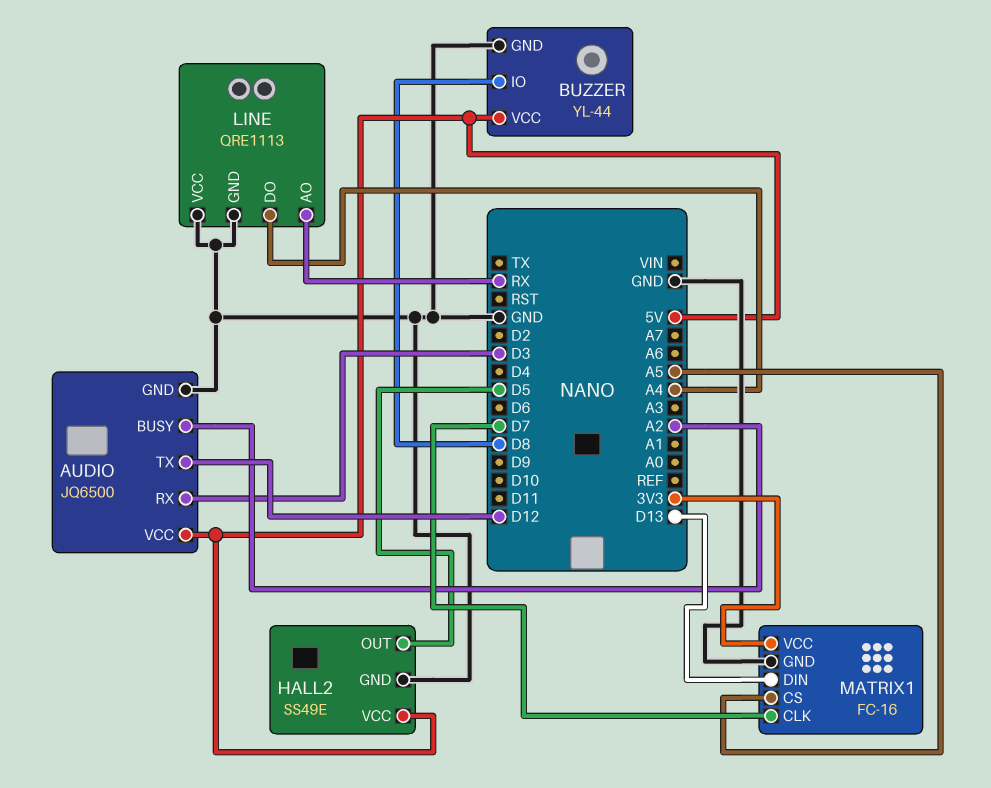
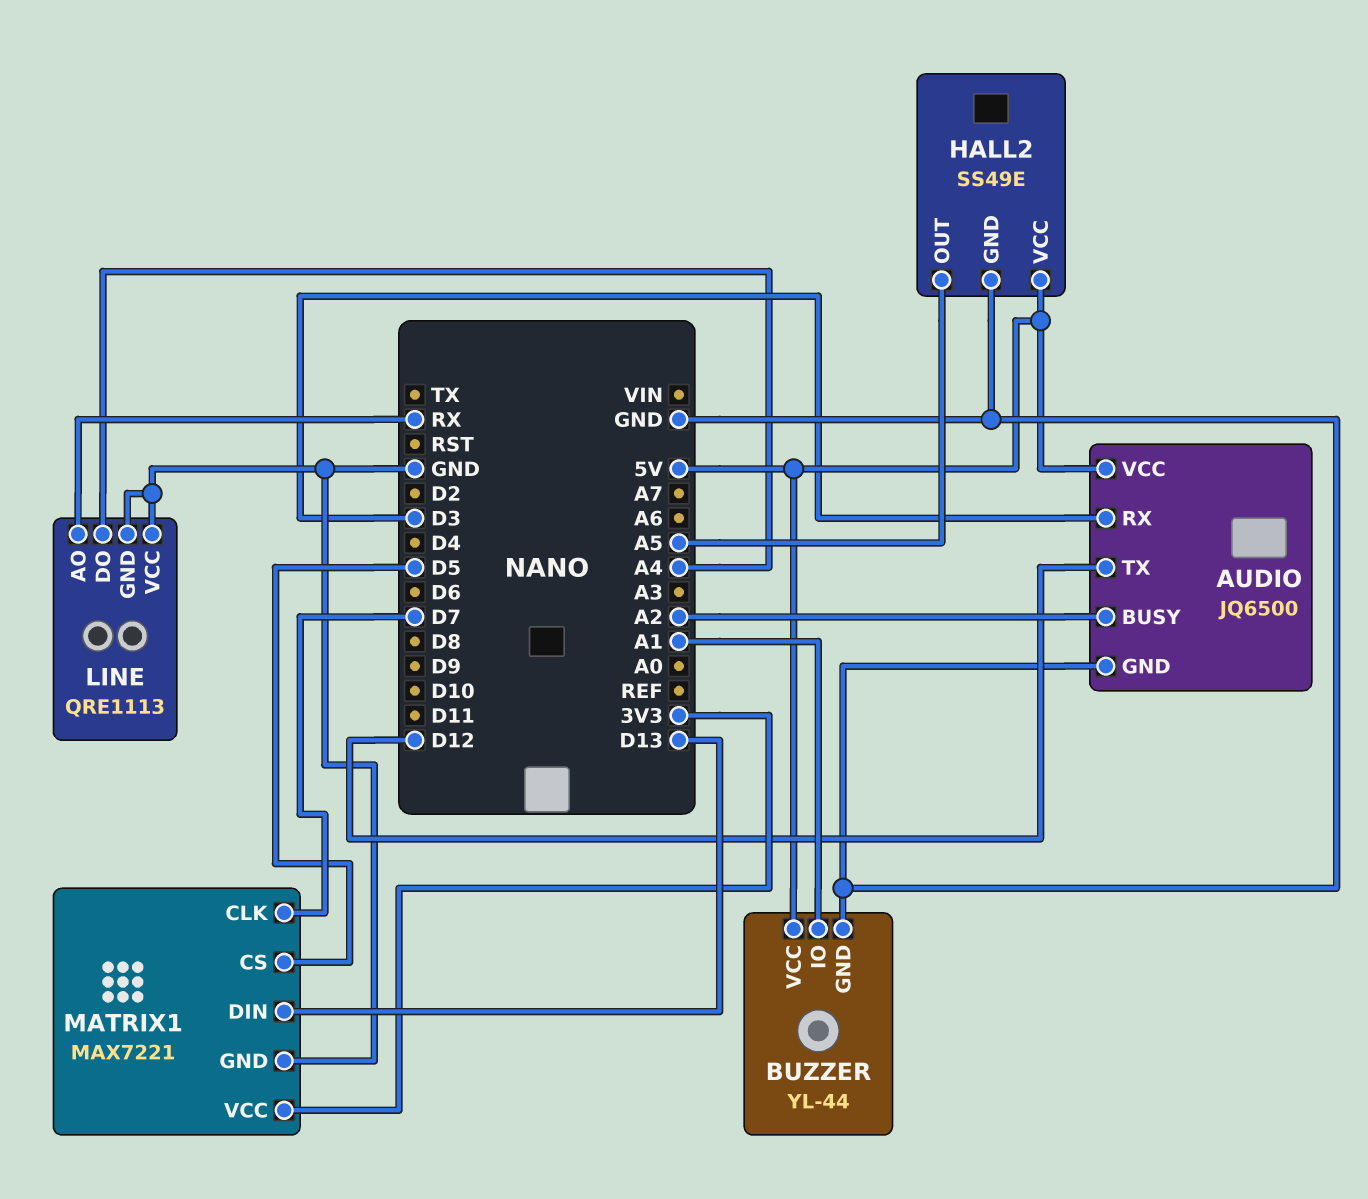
BUZZER pin IO: D8 -> A1
HALL2 pin OUT: D5 -> A5
MATRIX1: FC-16 -> MAX7221
MATRIX1 pin CS: A5 -> D5

